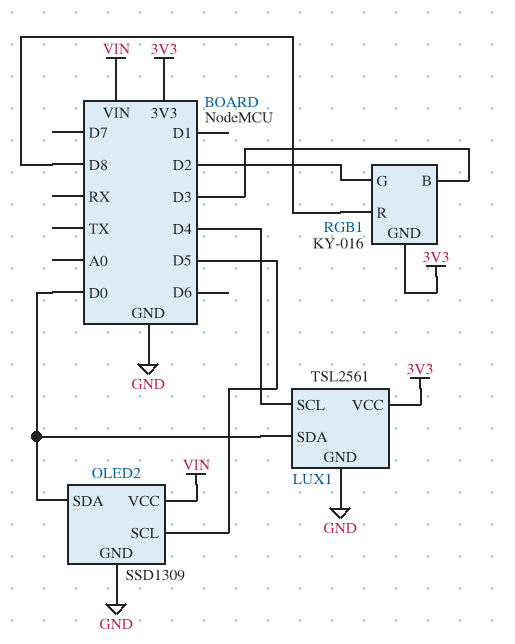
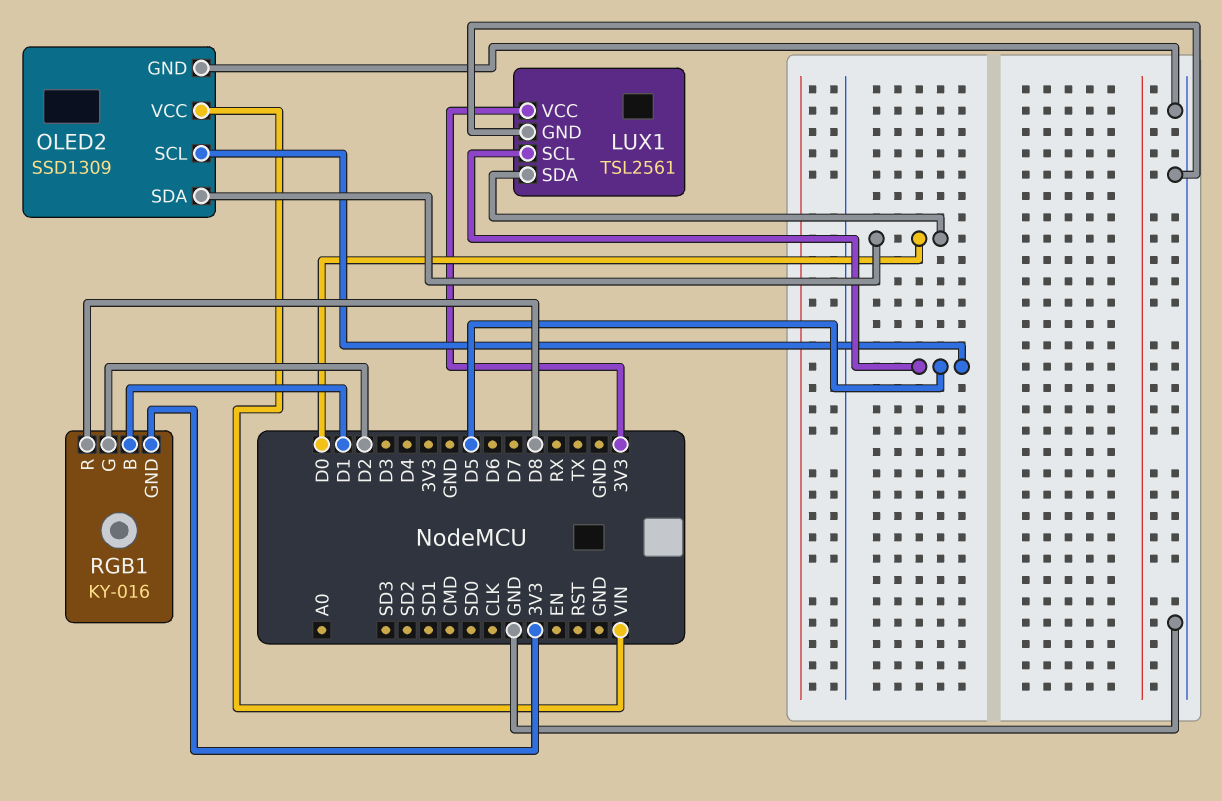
LUX1 pin SCL: D4 -> D5
RGB1 pin B: D3 -> D1

